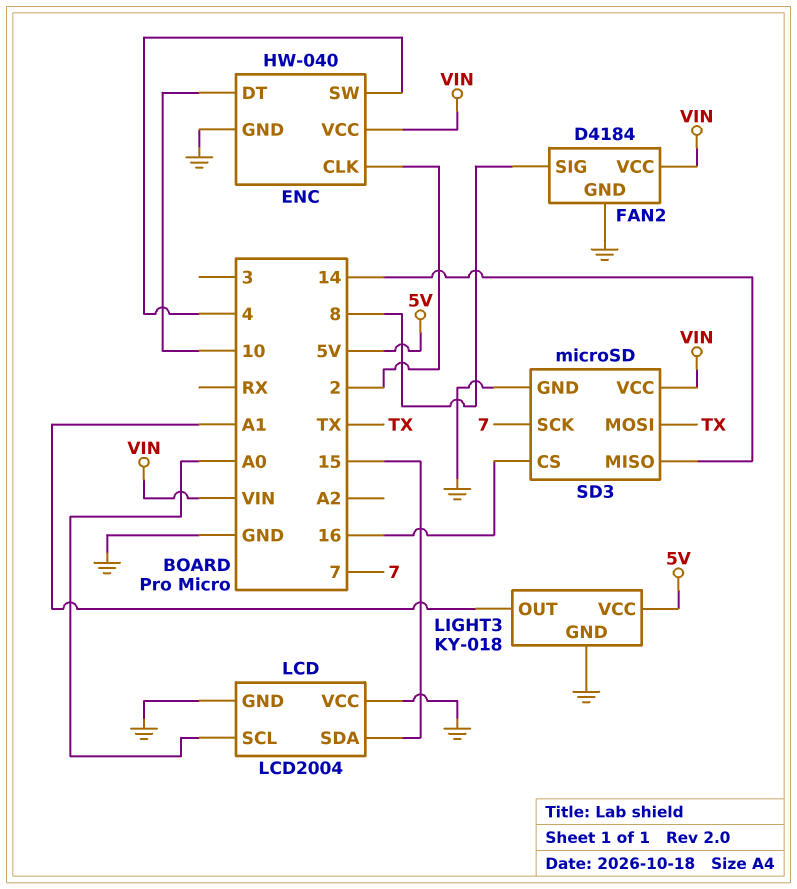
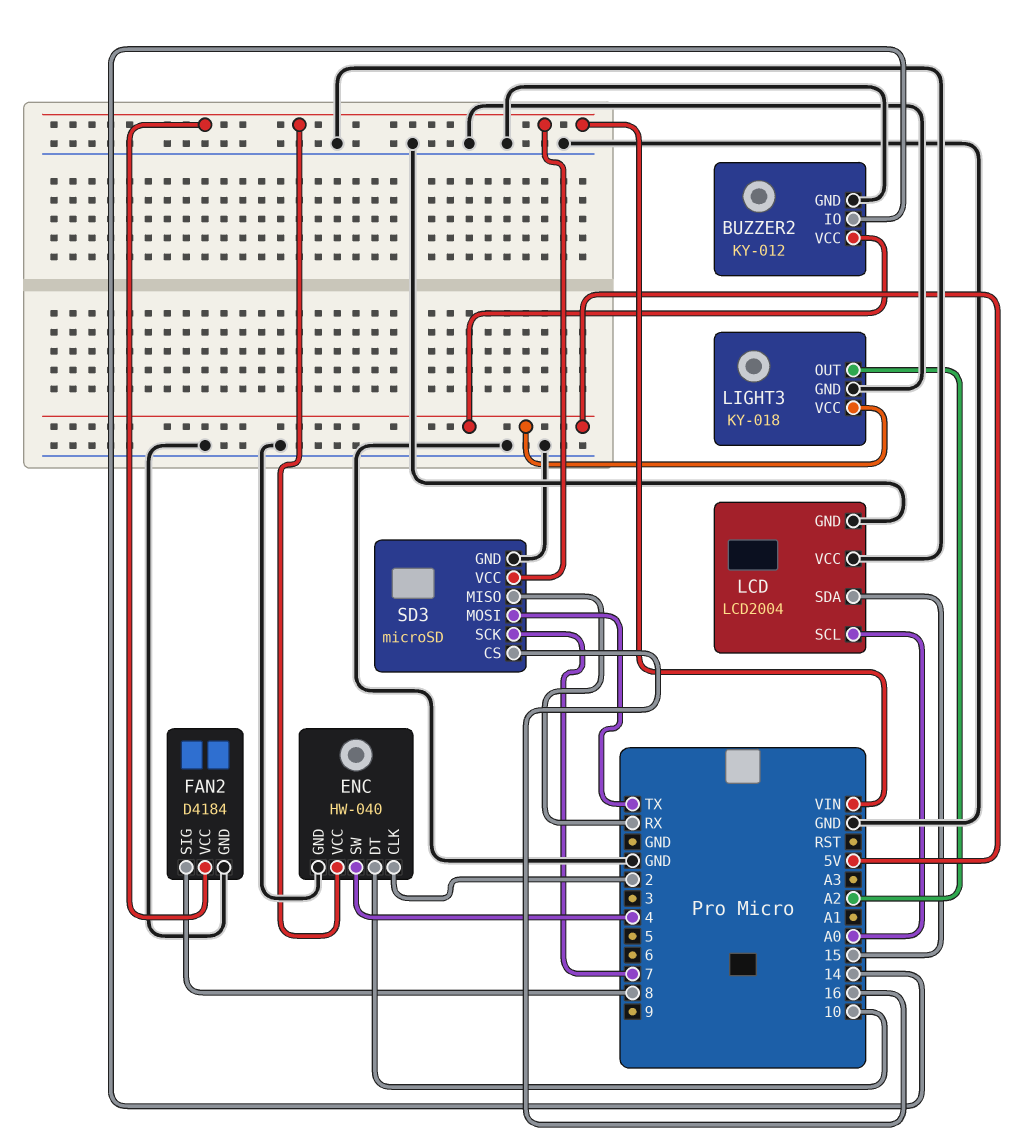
BUZZER2: none -> KY-012
BUZZER2 pin GND: none -> GND
BUZZER2 pin IO: none -> 14
BUZZER2 pin VCC: none -> 5V
LIGHT3 pin OUT: A1 -> A2
SD3 pin MISO: 14 -> RX

